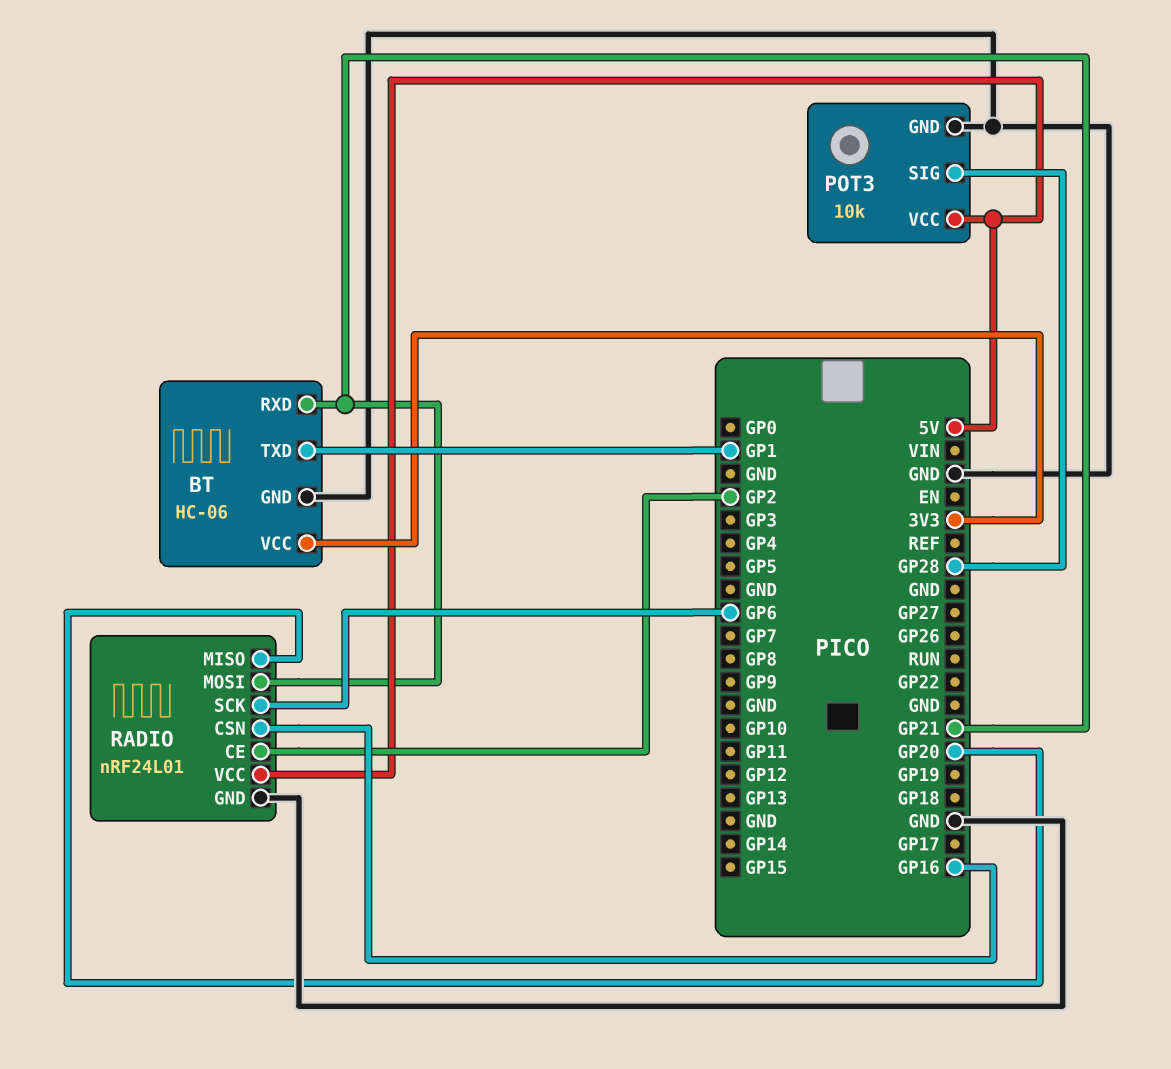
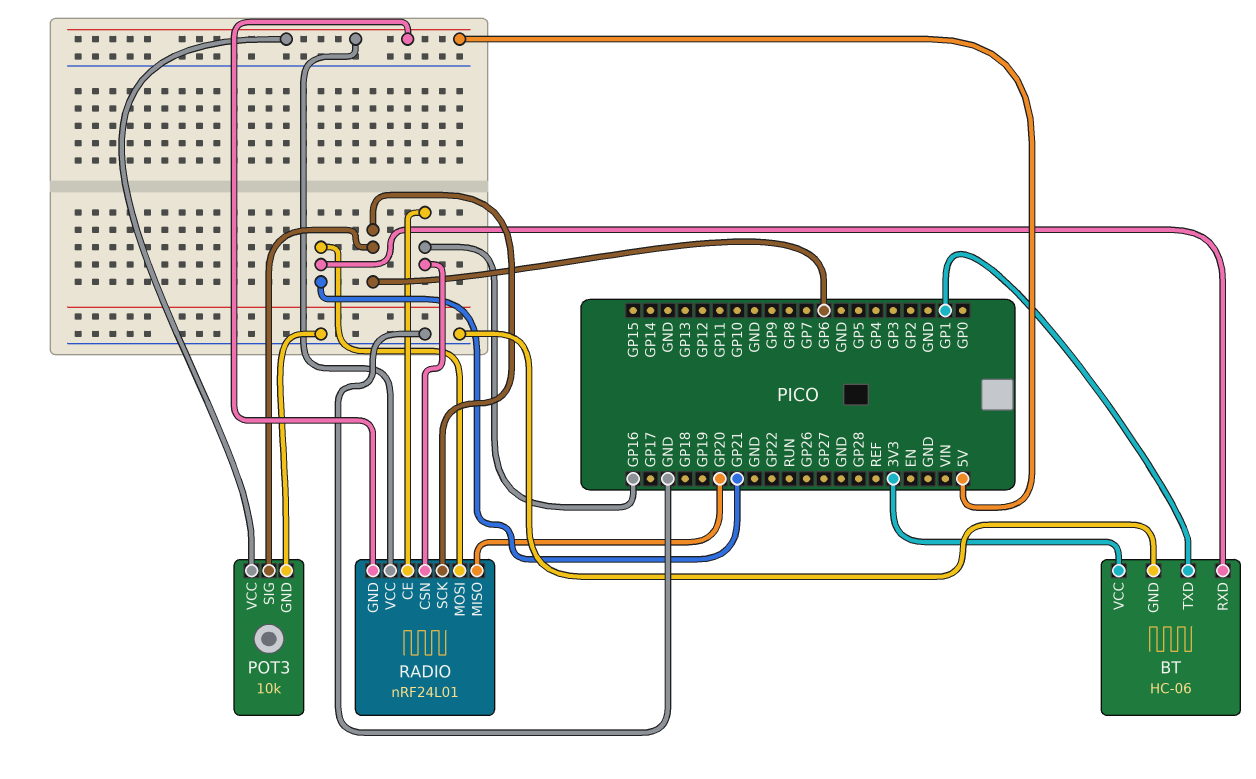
POT3 pin SIG: GP28 -> GP6
RADIO pin CE: GP2 -> GP16
RADIO pin GND: GND -> 5V

